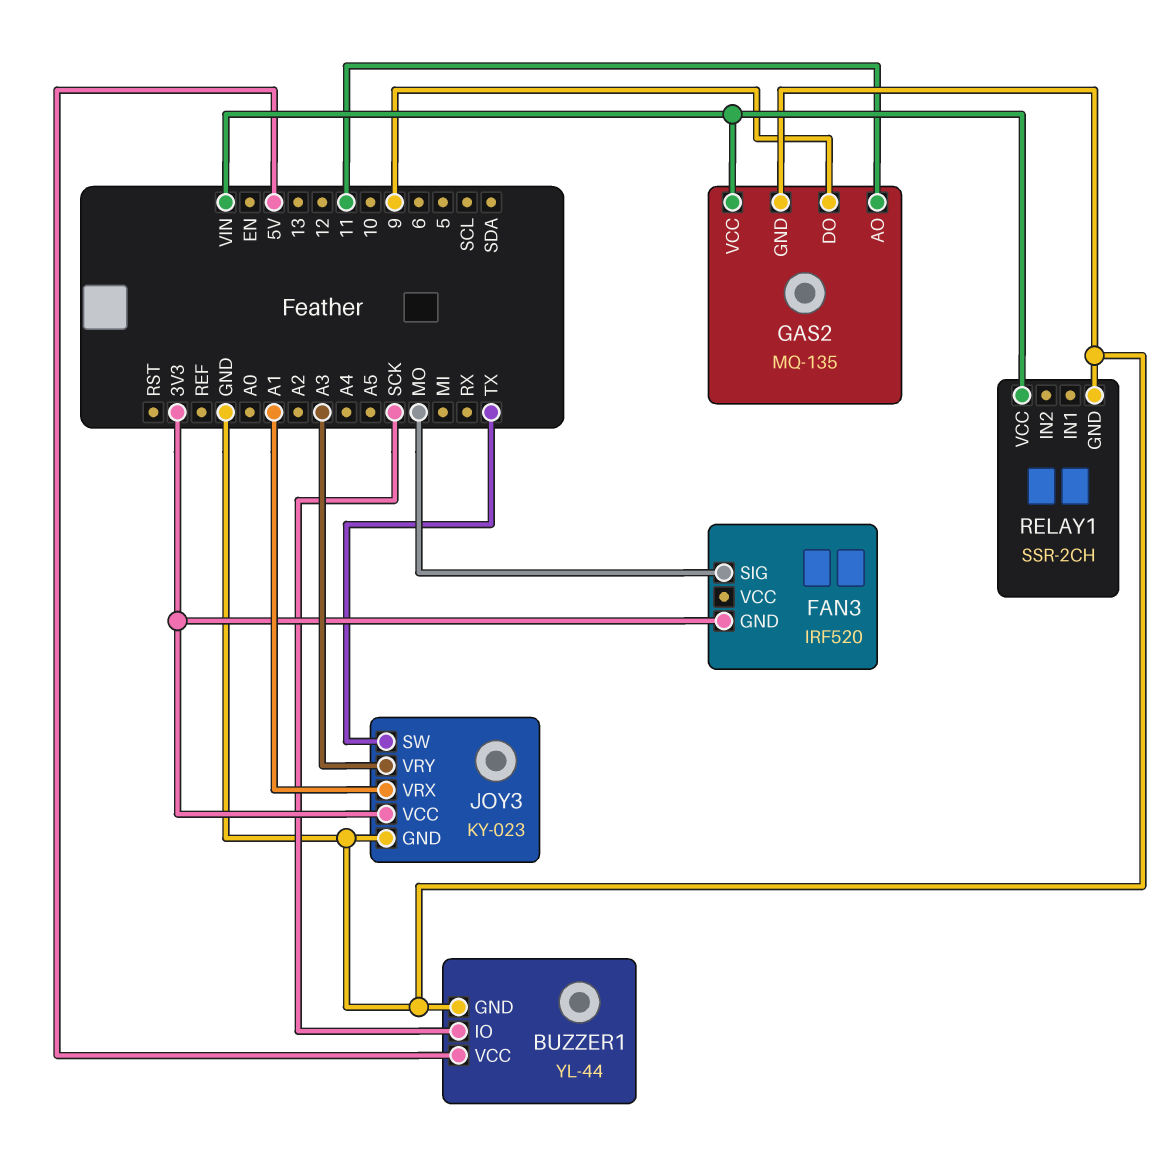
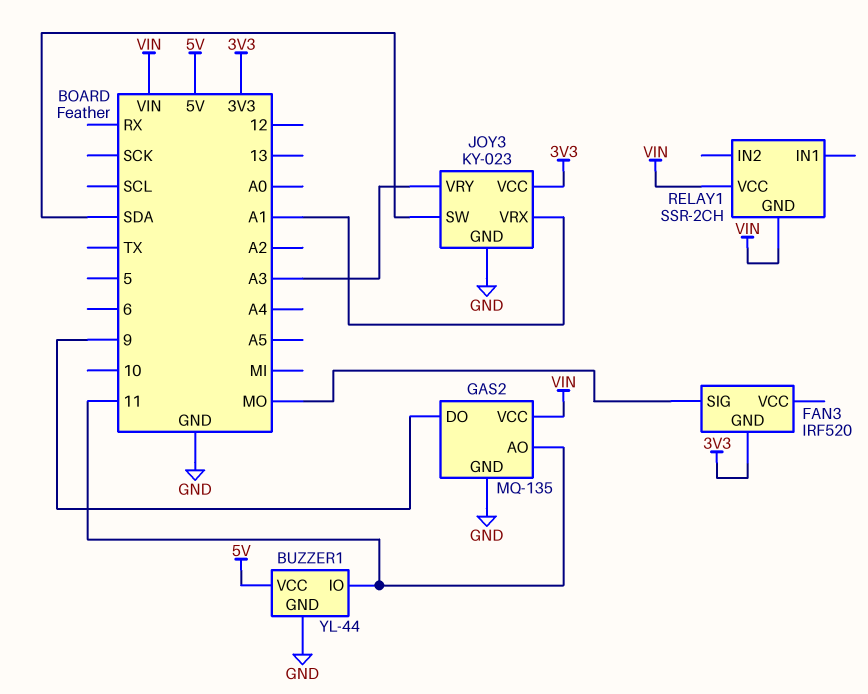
BUZZER1 pin IO: SCK -> 11
JOY3 pin SW: TX -> SDA
RELAY1 pin GND: GND -> VIN

